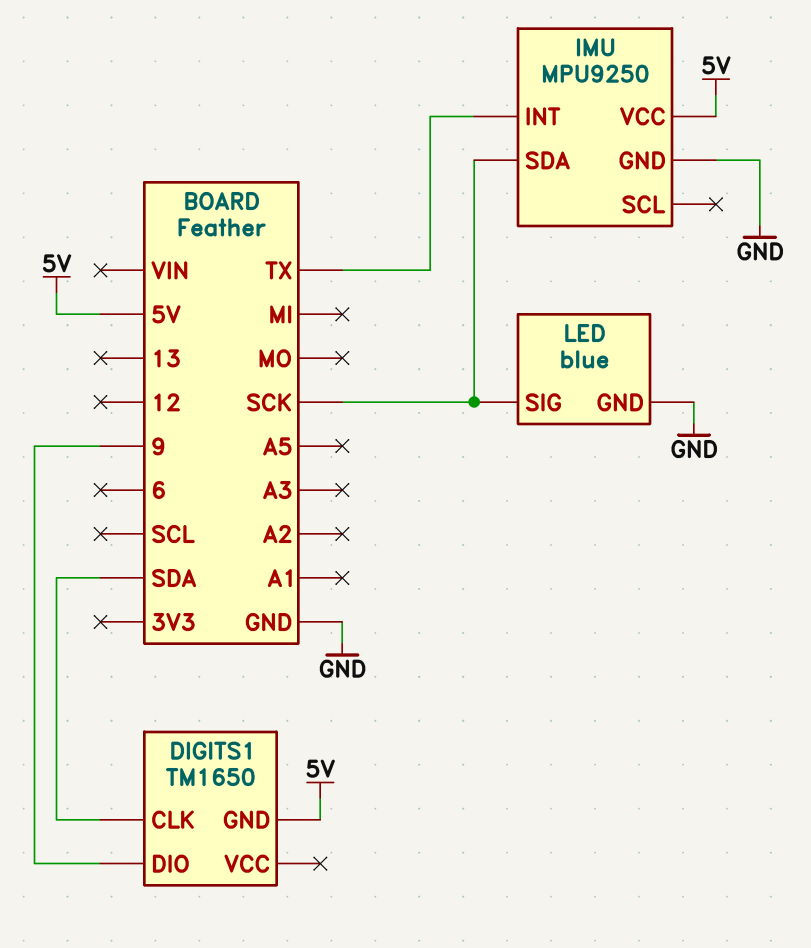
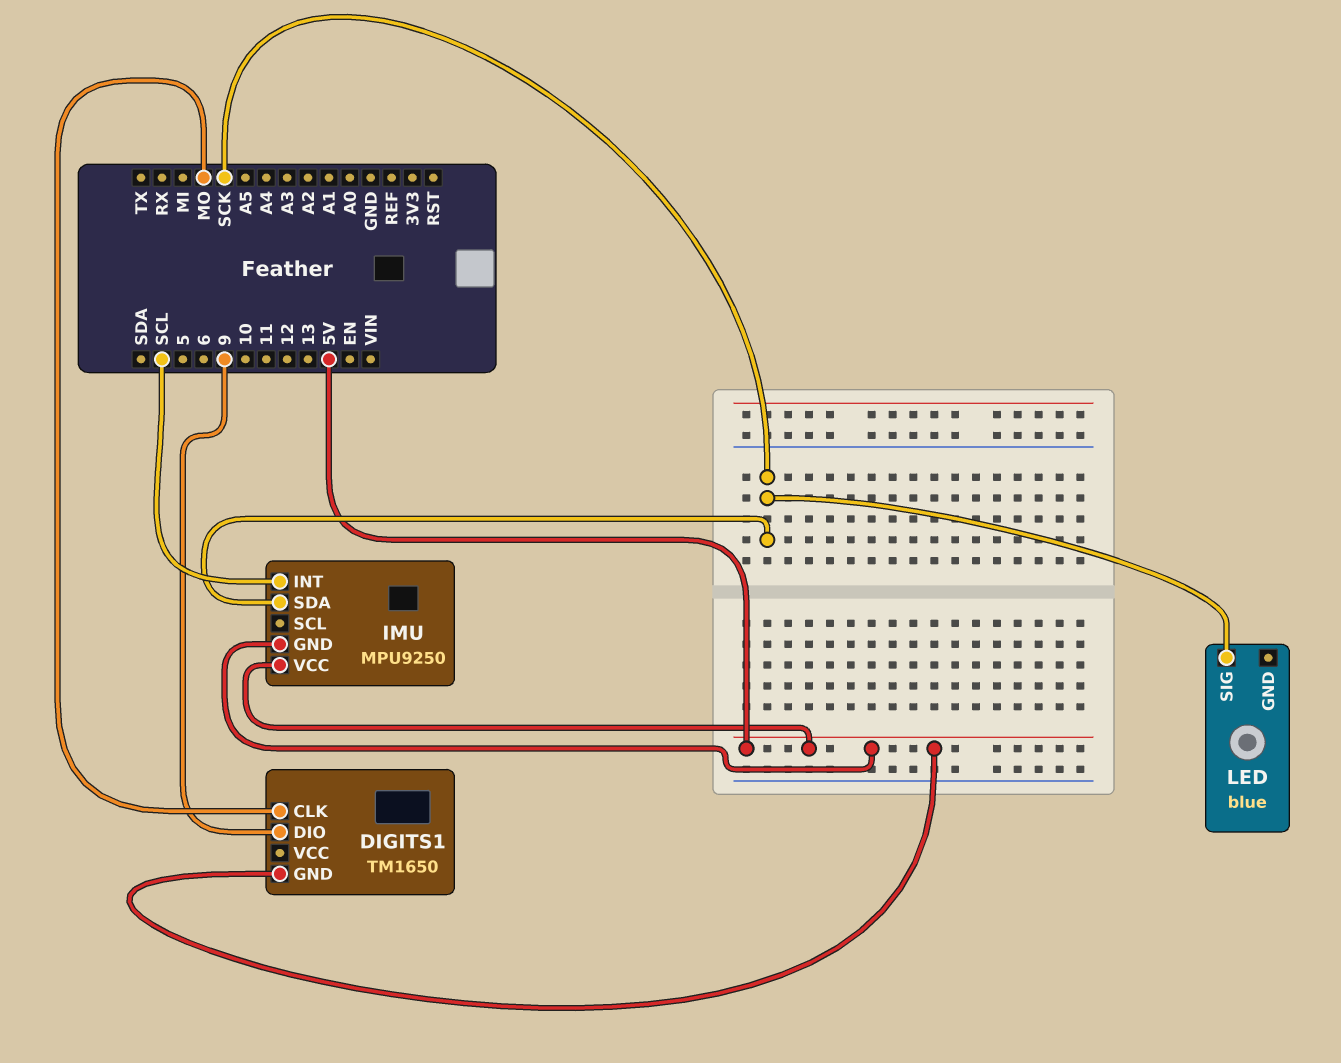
DIGITS1 pin CLK: SDA -> MO
IMU pin GND: GND -> 5V
IMU pin INT: TX -> SCL
LED pin GND: GND -> none

